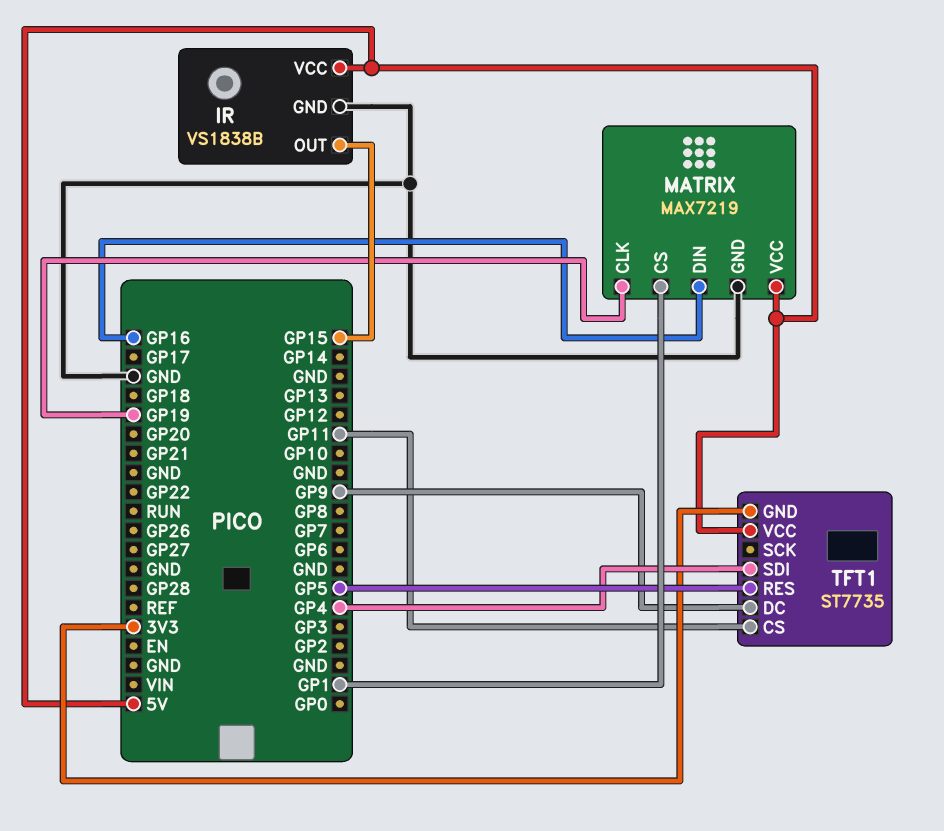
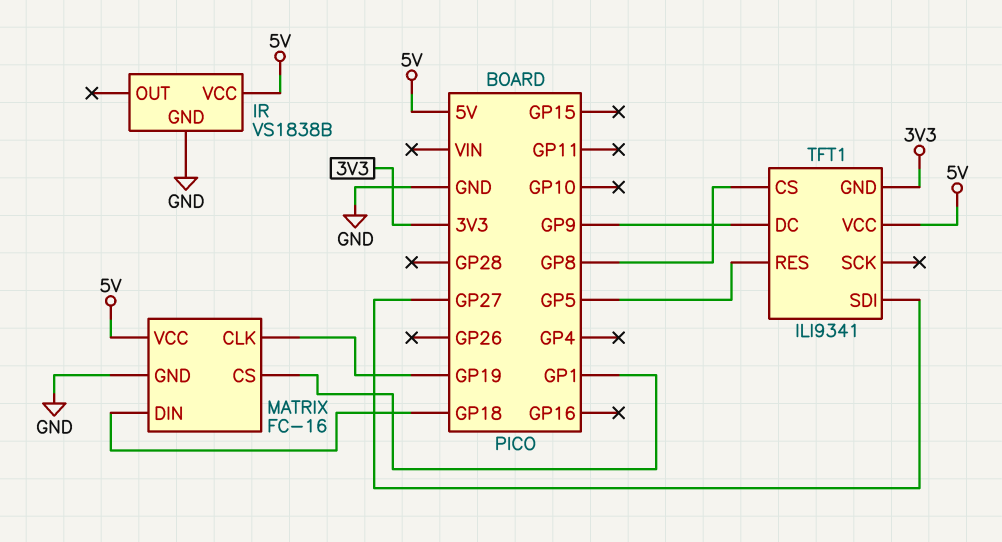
IR pin OUT: GP15 -> none
MATRIX: MAX7219 -> FC-16
MATRIX pin DIN: GP16 -> GP18
TFT1: ST7735 -> ILI9341
TFT1 pin CS: GP11 -> GP8
TFT1 pin SDI: GP4 -> GP27

